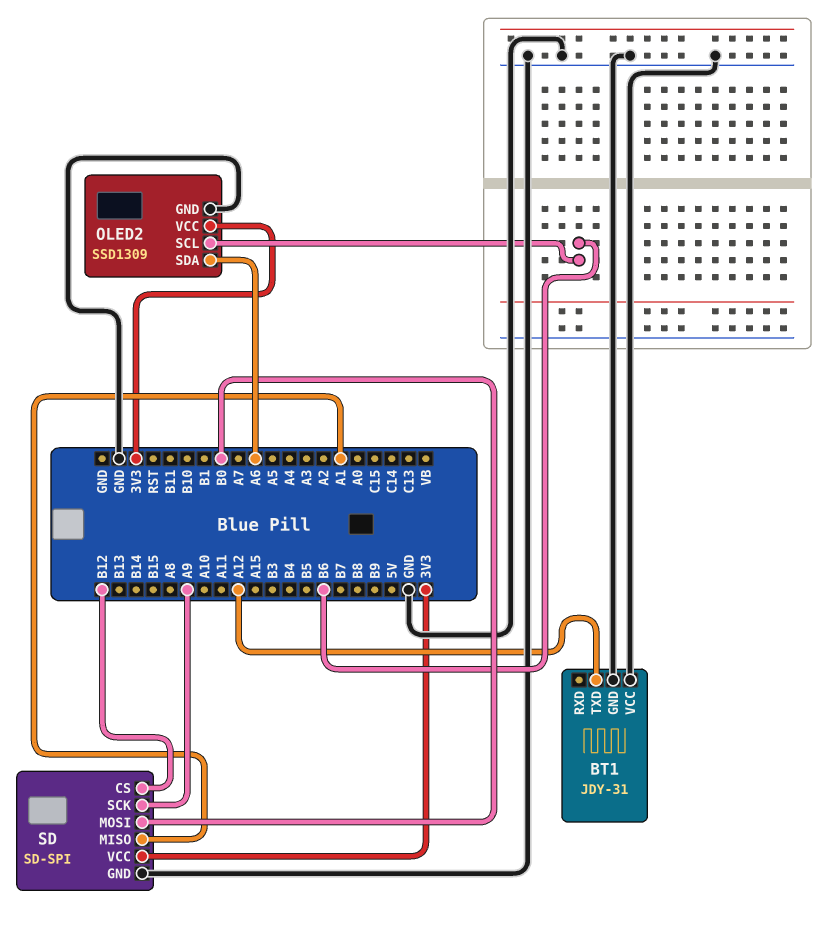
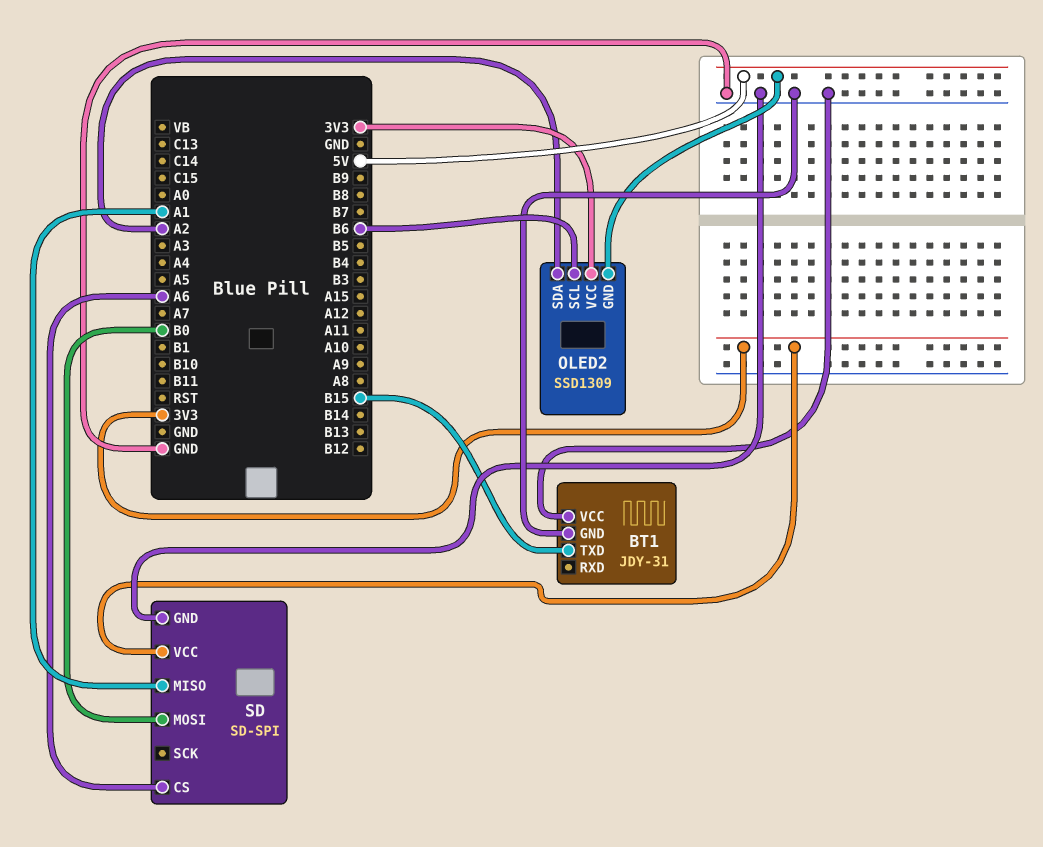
BT1 pin TXD: A12 -> B15
OLED2 pin GND: GND -> 5V
OLED2 pin SDA: A6 -> A2
SD pin CS: B12 -> A6
SD pin SCK: A9 -> none

